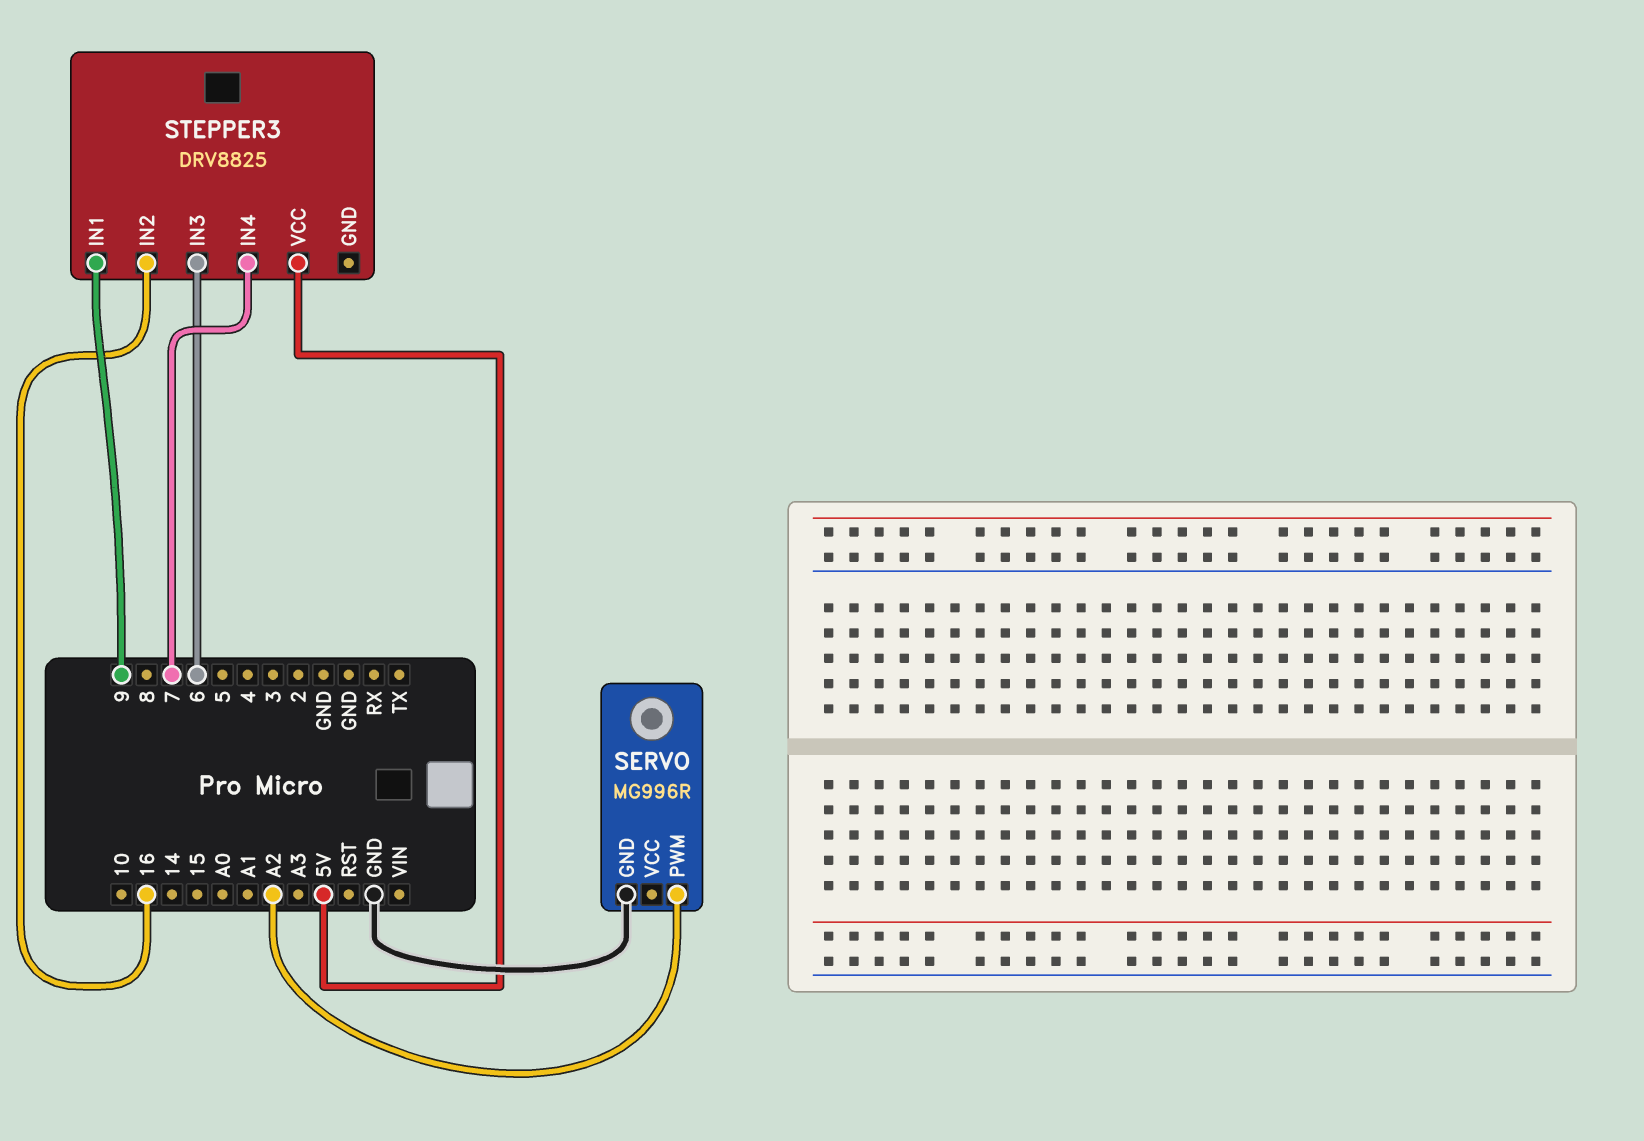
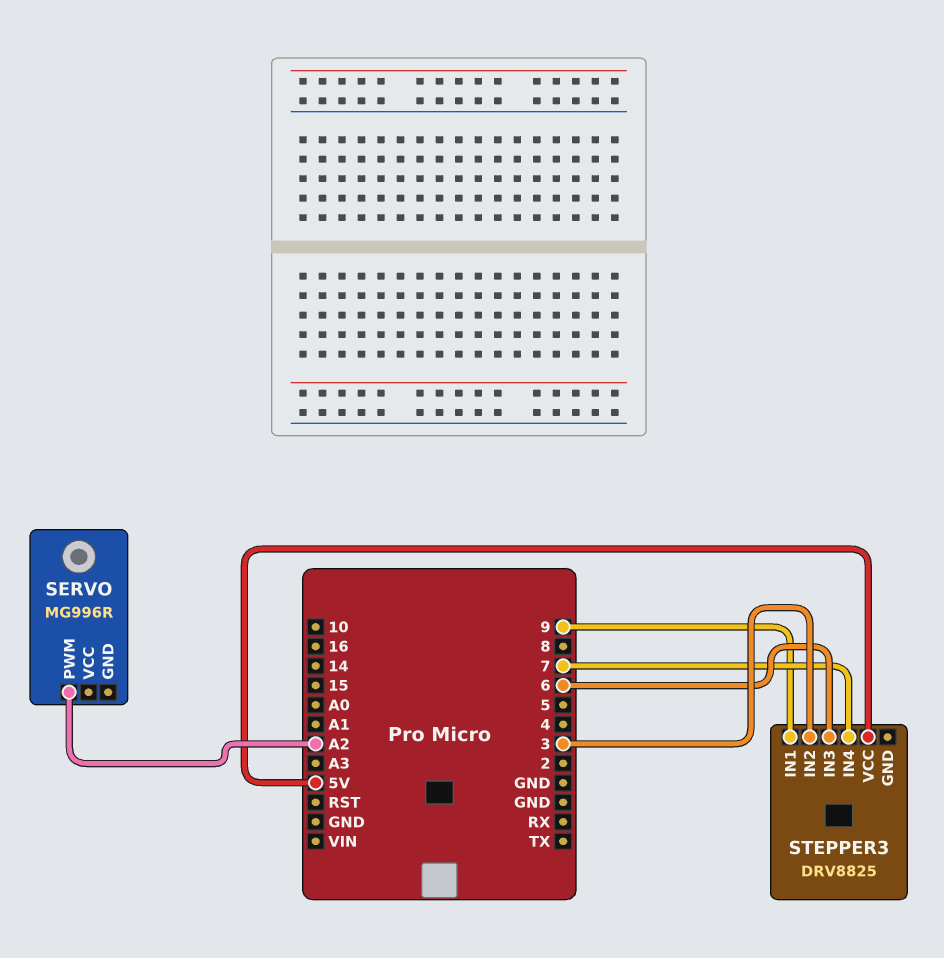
SERVO pin GND: GND -> none
STEPPER3 pin IN2: 16 -> 3

